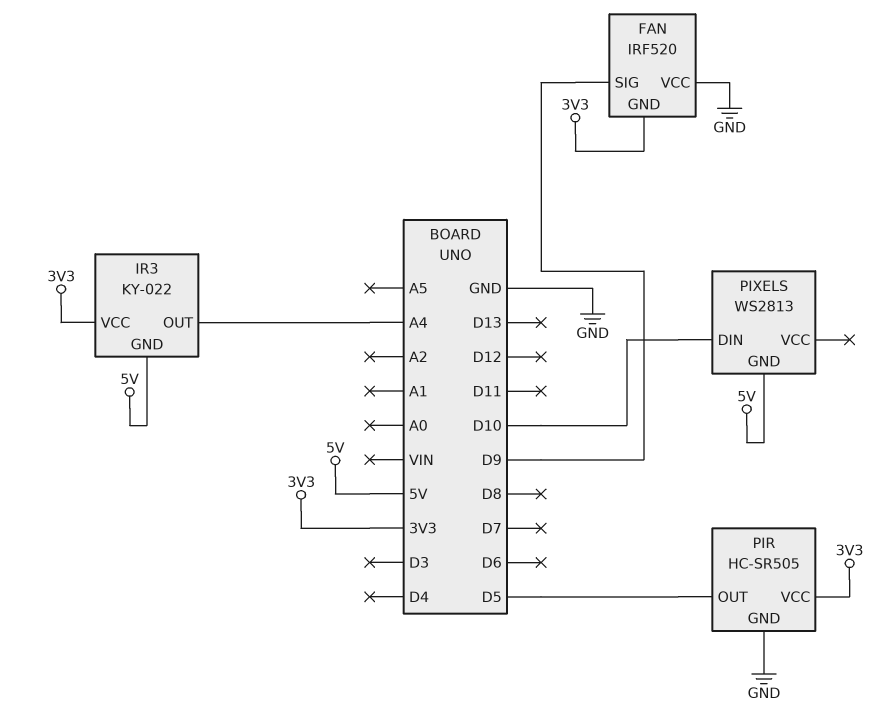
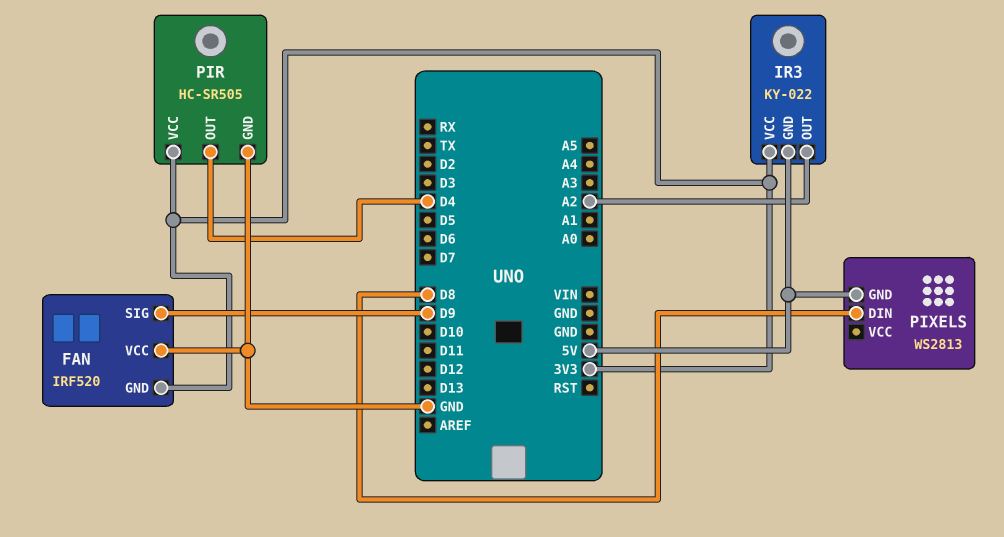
IR3 pin OUT: A4 -> A2
PIR pin OUT: D5 -> D4
PIXELS pin DIN: D10 -> D8

